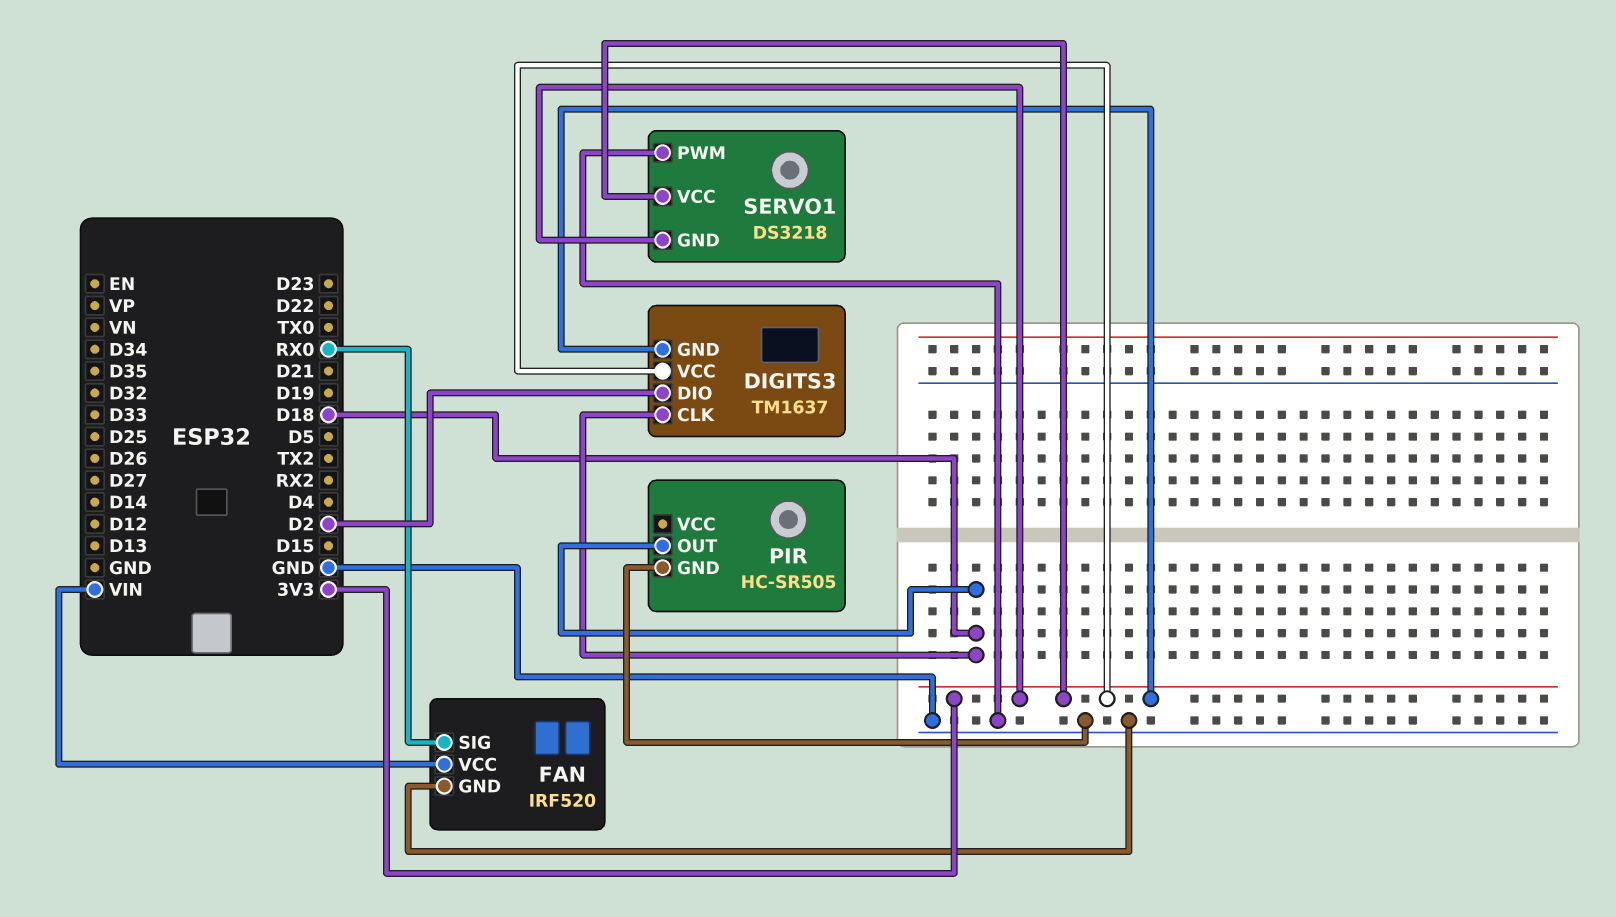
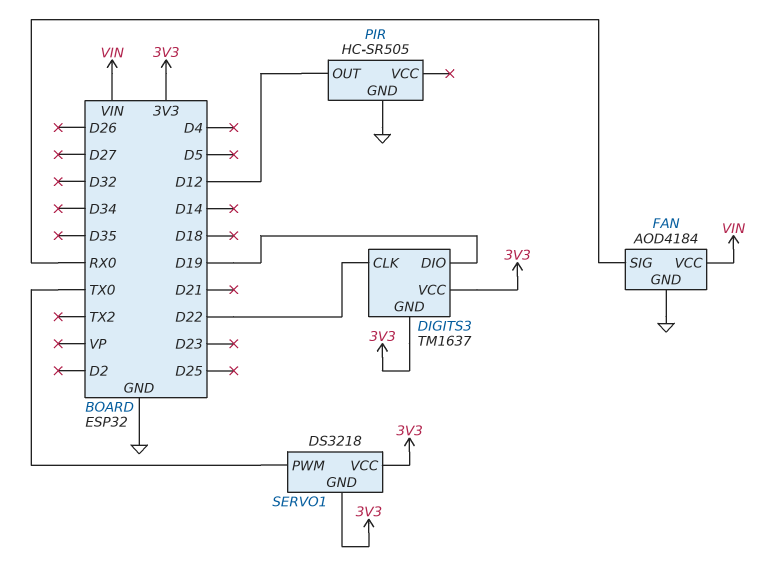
DIGITS3 pin CLK: D18 -> D22
DIGITS3 pin DIO: D2 -> D19
FAN: IRF520 -> AOD4184
PIR pin OUT: D18 -> D12
SERVO1 pin PWM: GND -> TX0

